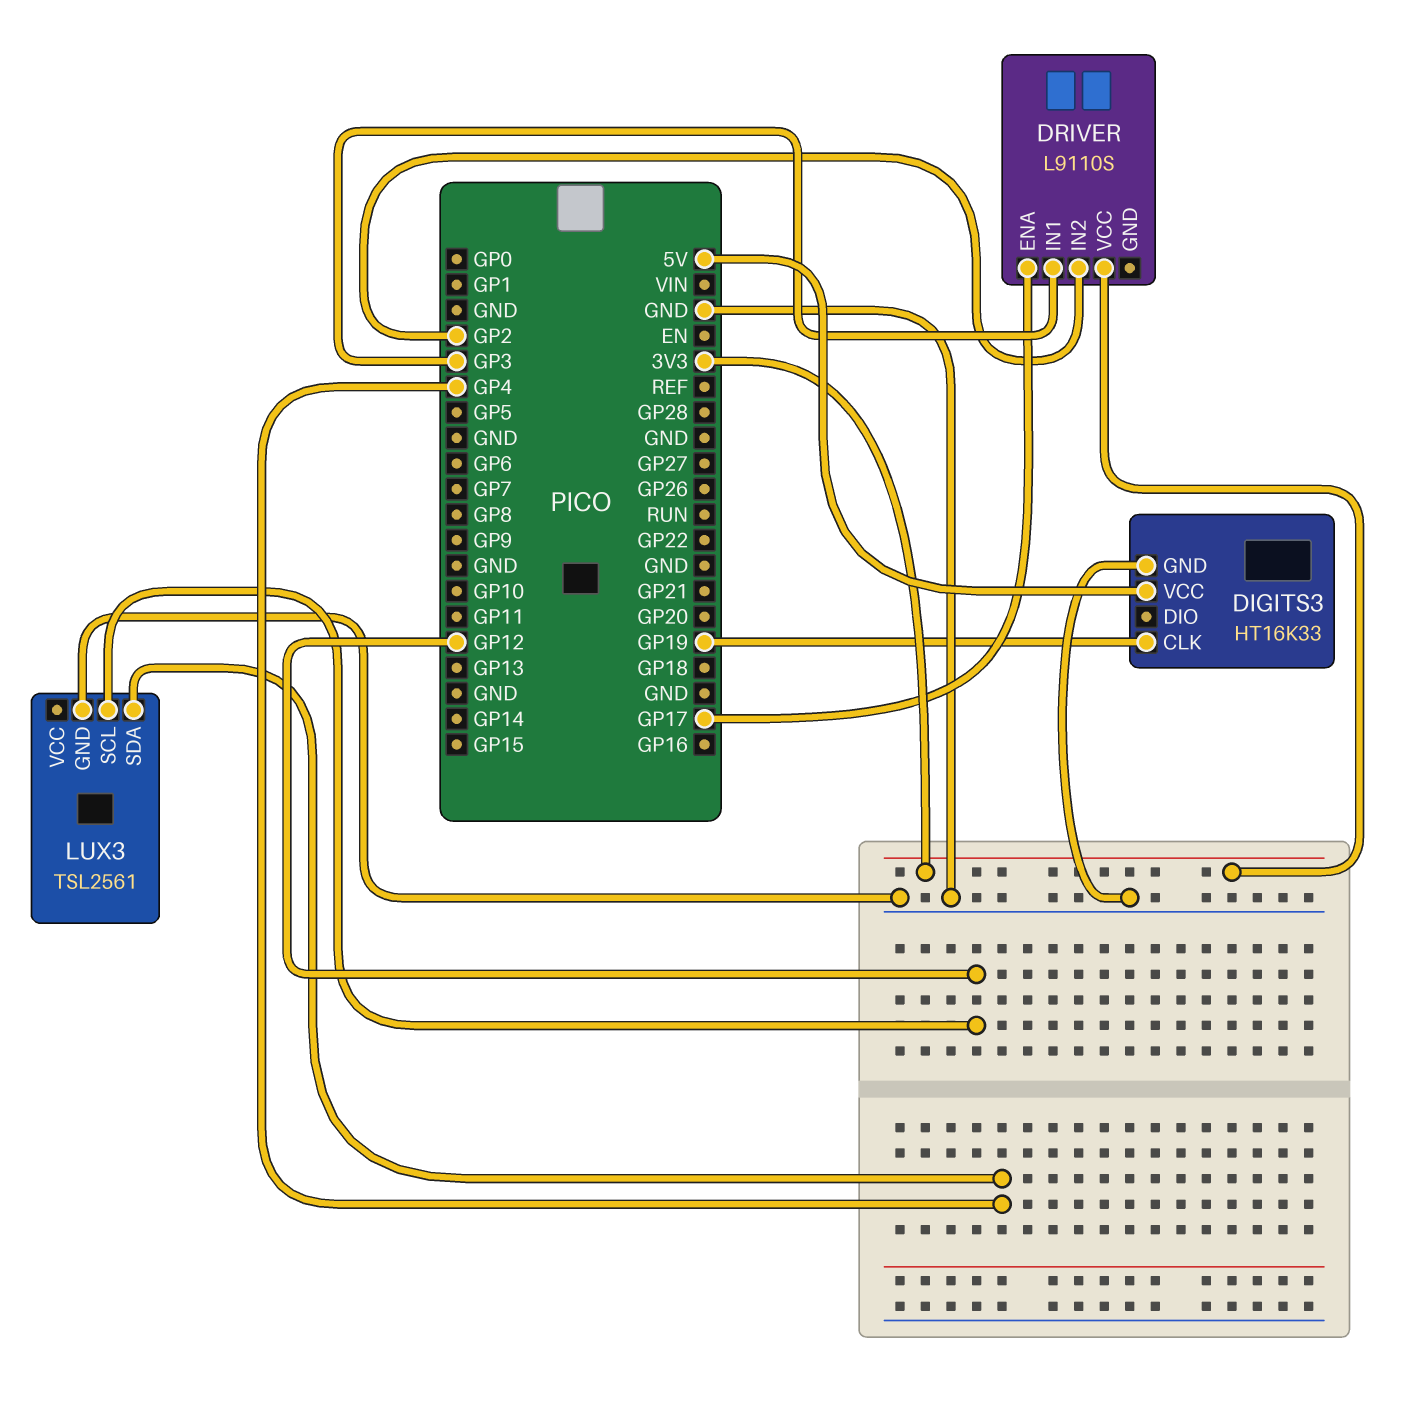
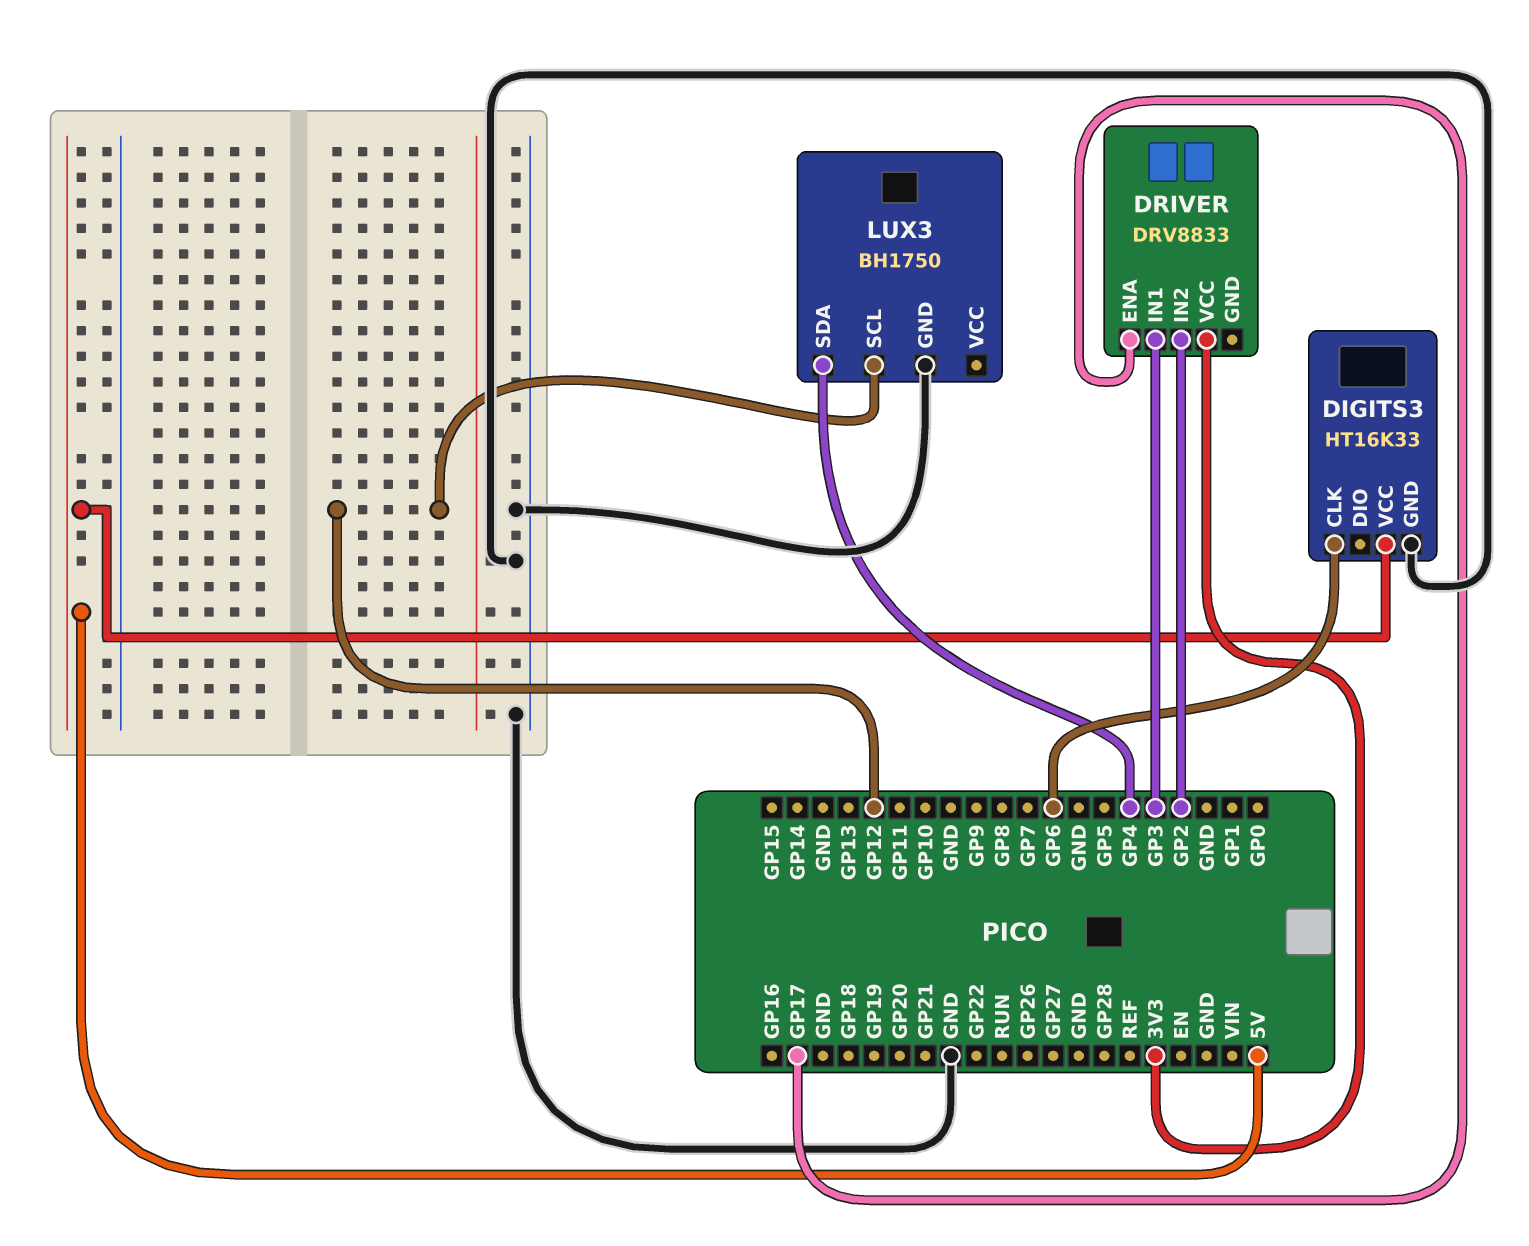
DIGITS3 pin CLK: GP19 -> GP6
DRIVER: L9110S -> DRV8833
LUX3: TSL2561 -> BH1750

